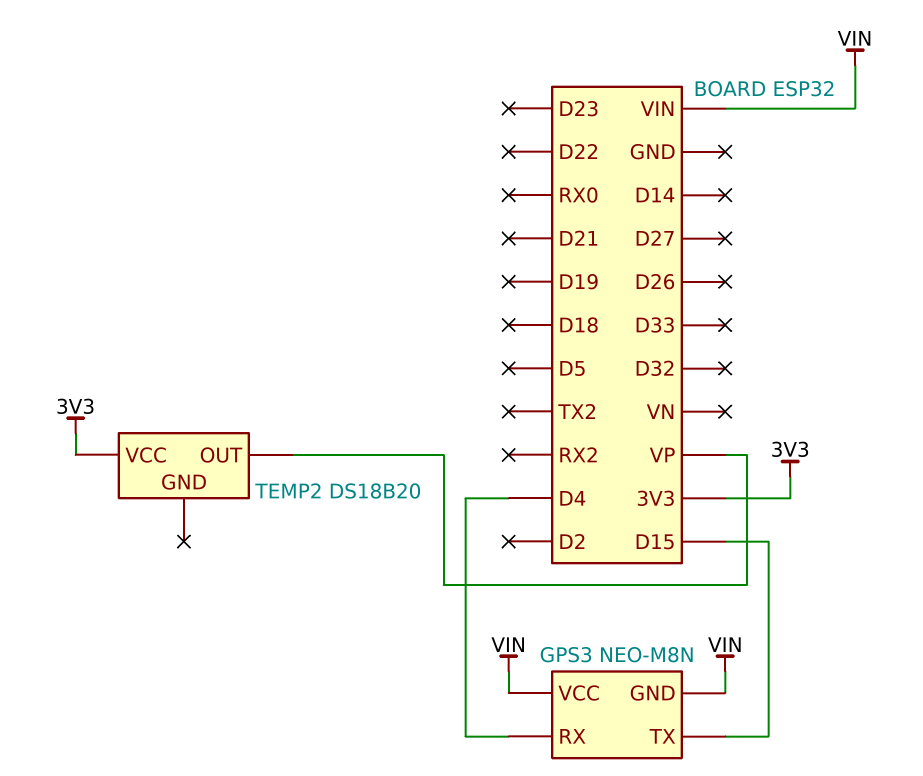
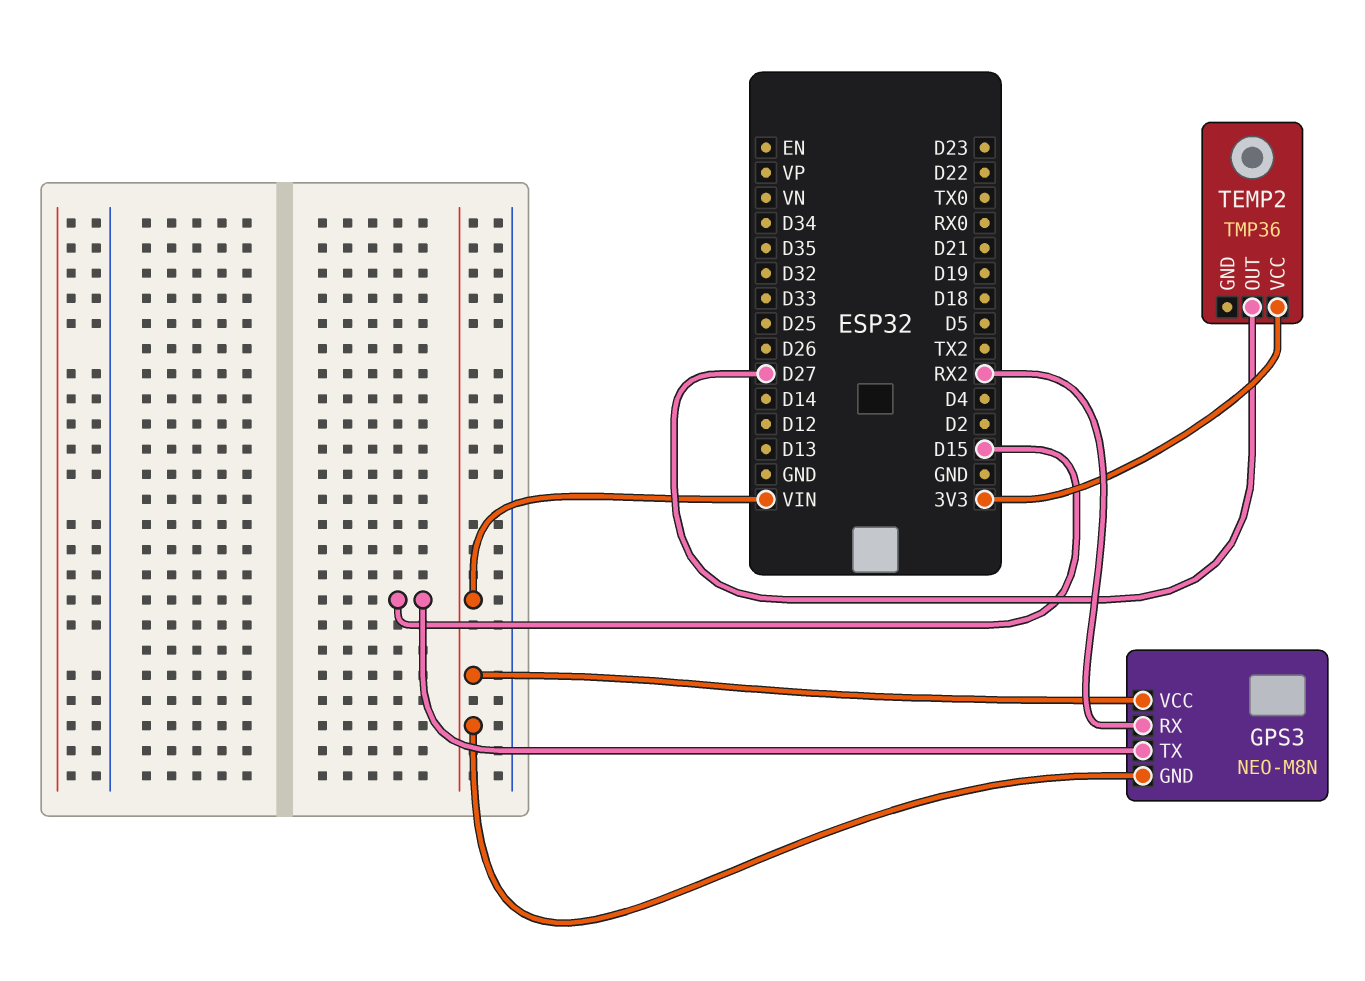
GPS3 pin RX: D4 -> RX2
TEMP2: DS18B20 -> TMP36
TEMP2 pin OUT: VP -> D27

